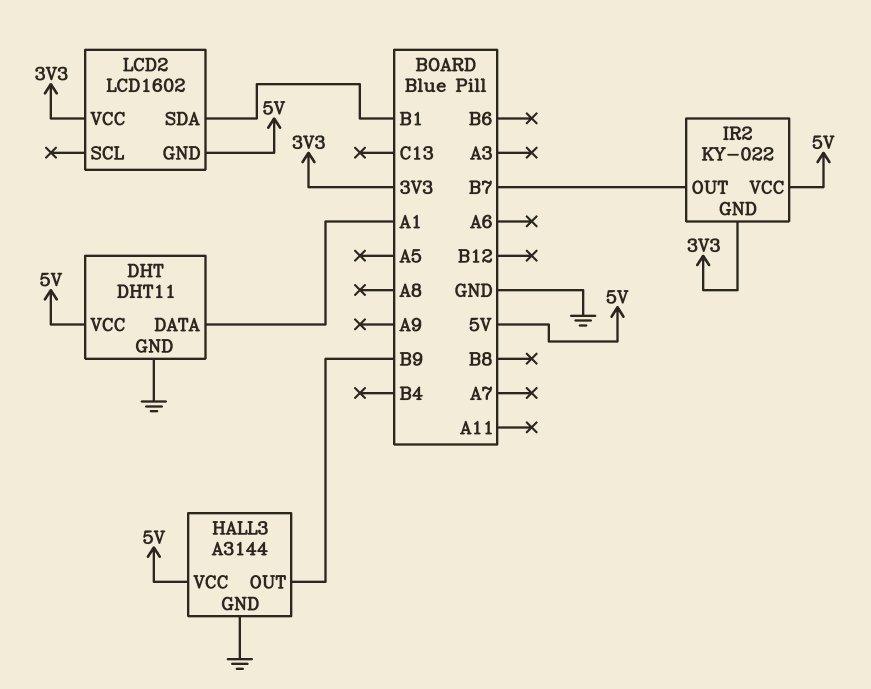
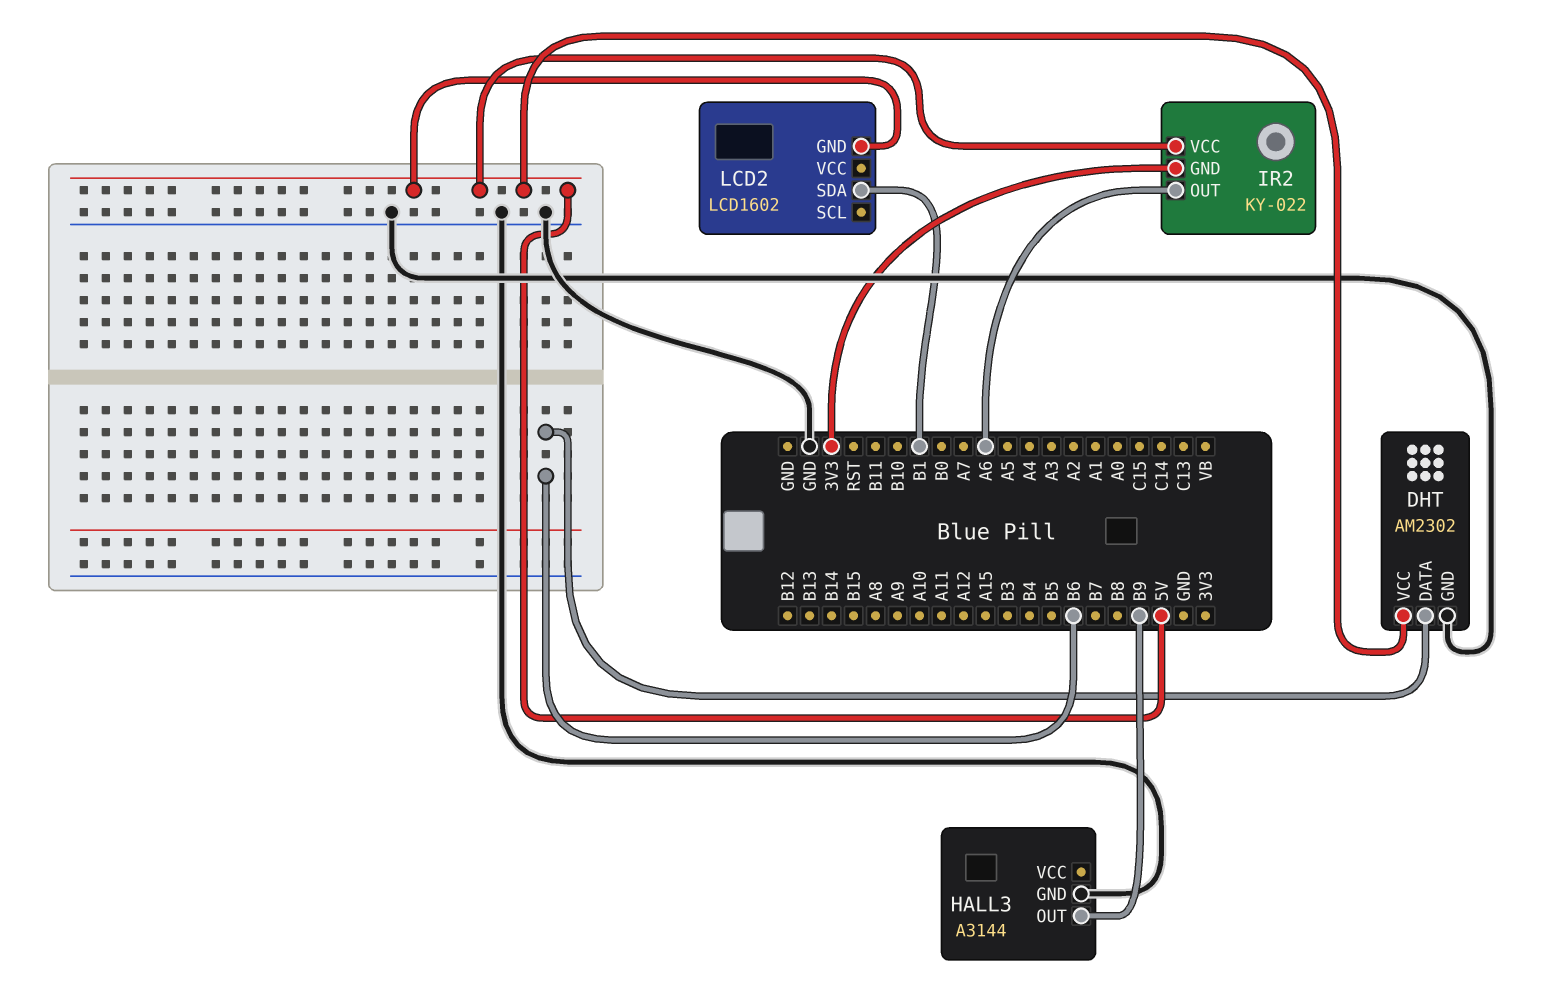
DHT: DHT11 -> AM2302
DHT pin DATA: A1 -> B6
HALL3 pin VCC: 5V -> none
IR2 pin OUT: B7 -> A6
LCD2 pin VCC: 3V3 -> none

